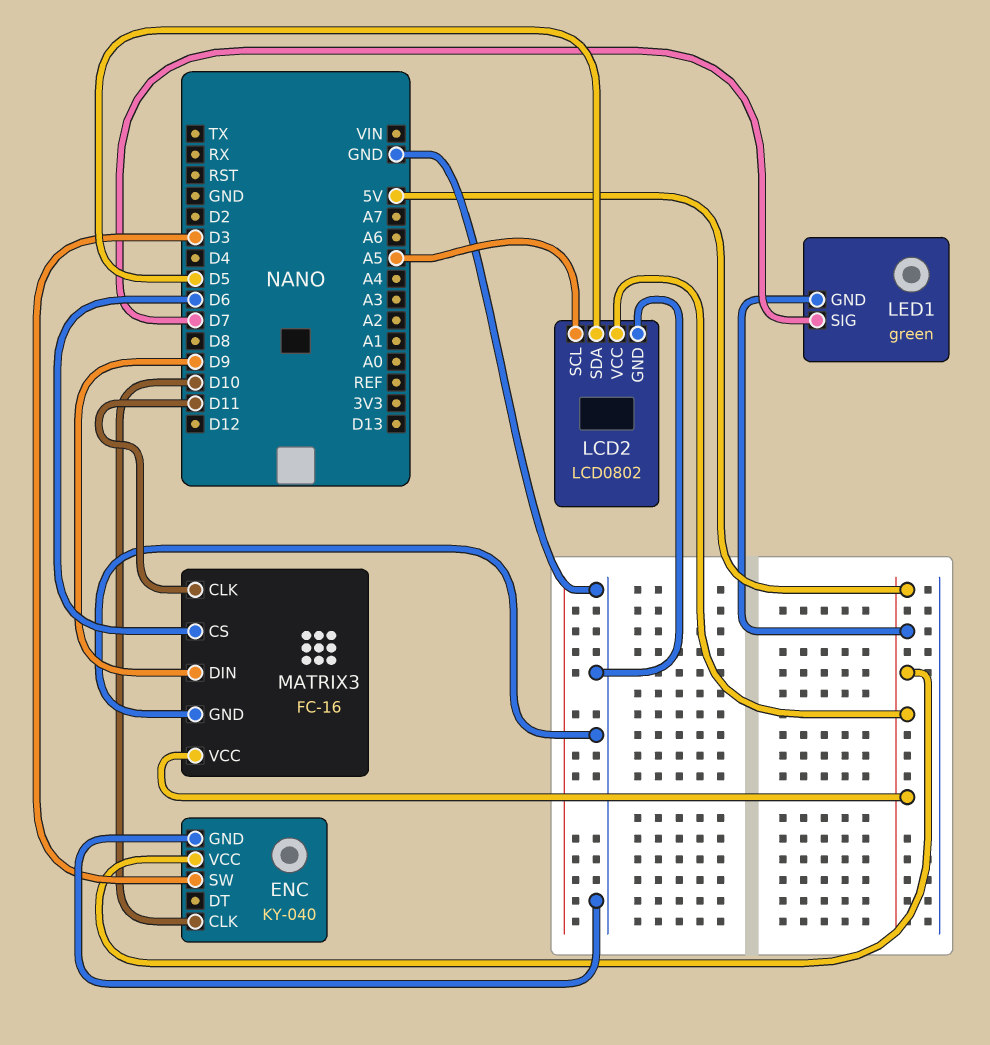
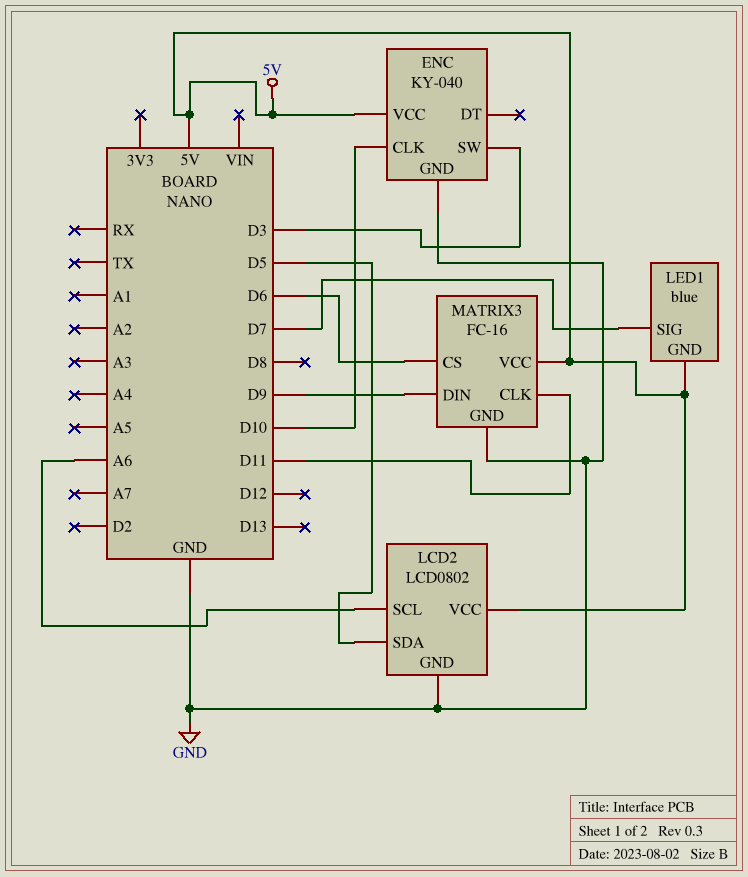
LCD2 pin SCL: A5 -> A6
LED1: green -> blue

